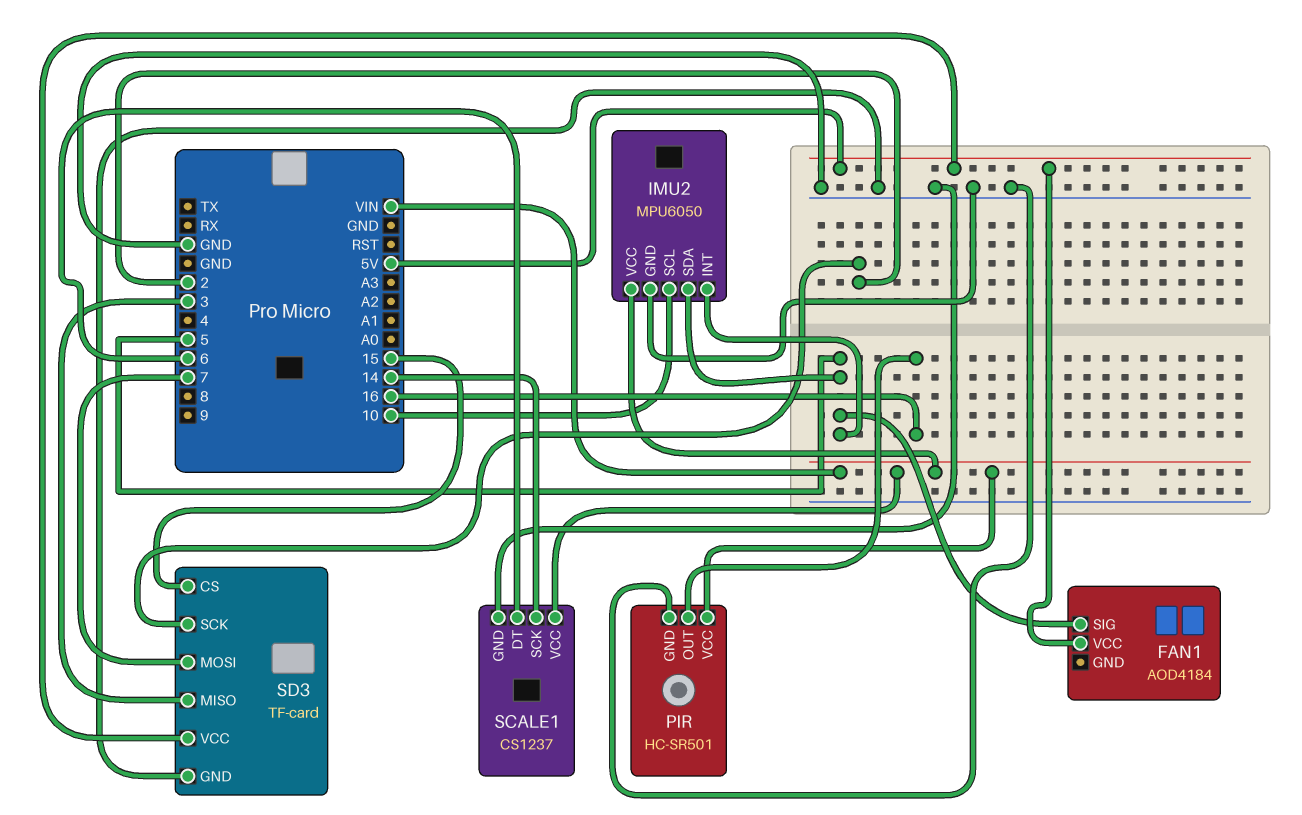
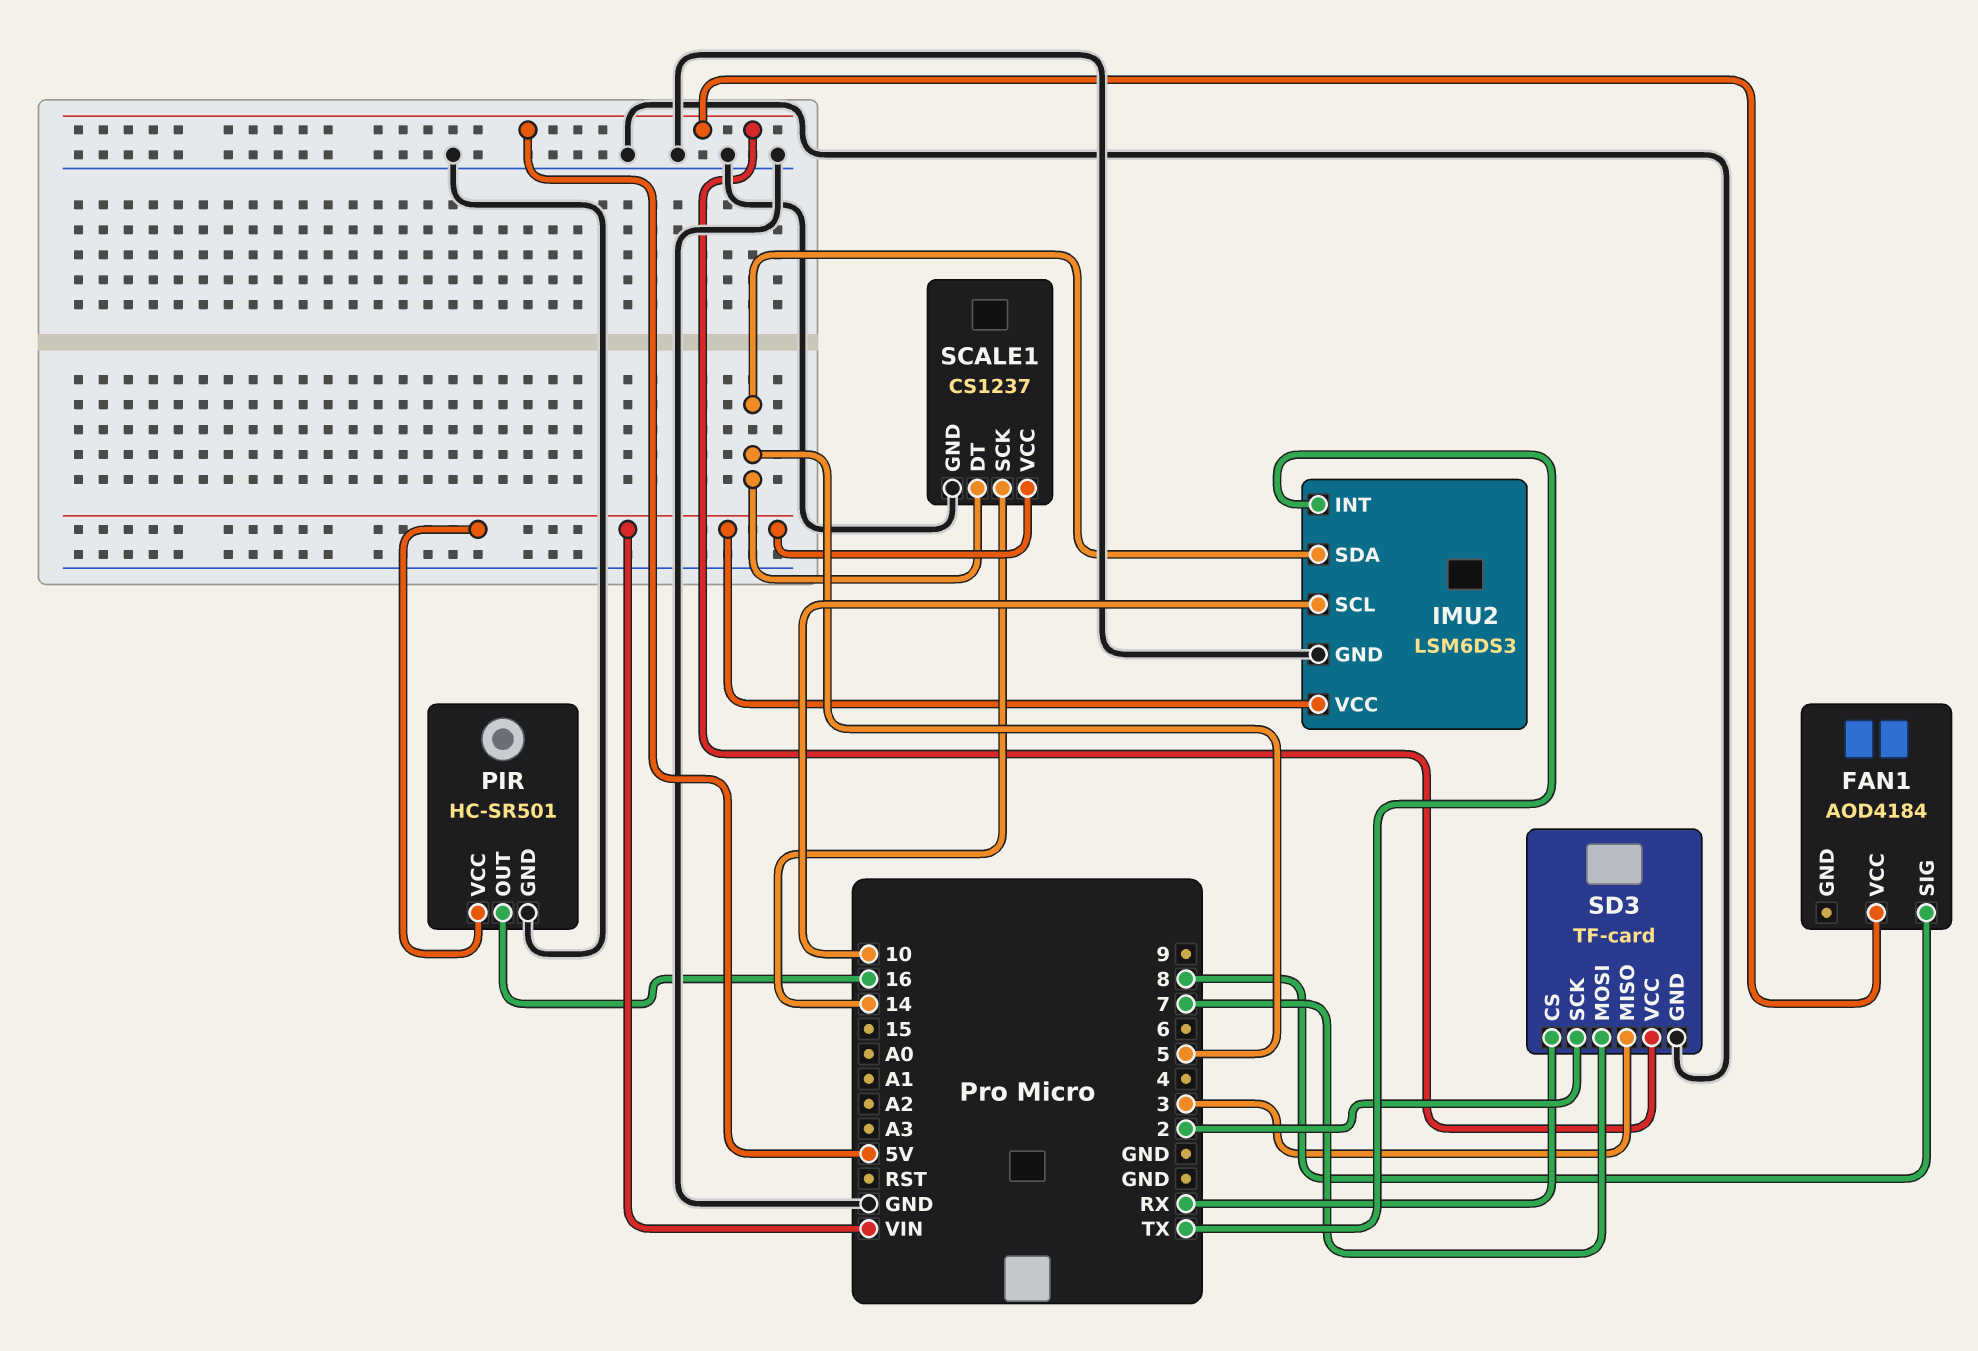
FAN1 pin SIG: 5 -> 8
IMU2: MPU6050 -> LSM6DS3
IMU2 pin INT: 5 -> TX
SCALE1 pin DT: 6 -> 5
SD3 pin CS: 15 -> RX

